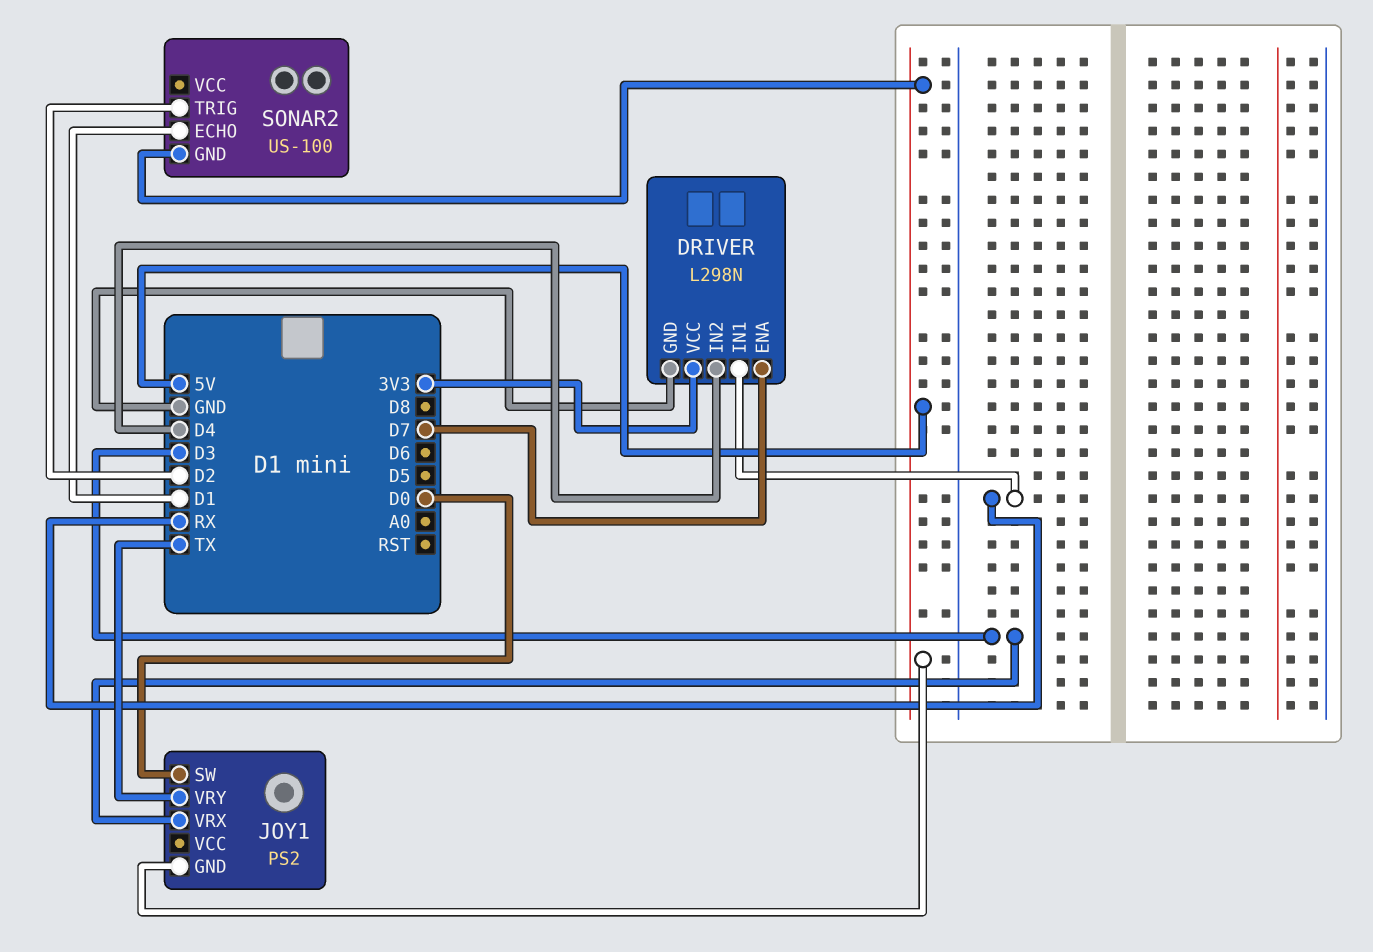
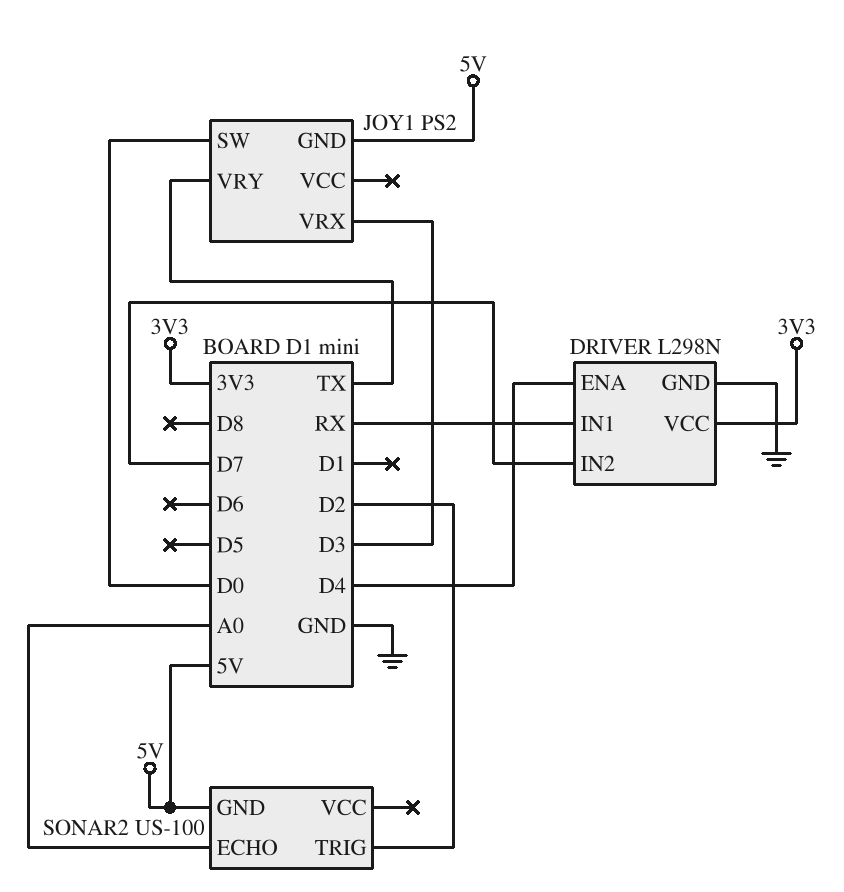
DRIVER pin ENA: D7 -> D4
DRIVER pin IN2: D4 -> D7
SONAR2 pin ECHO: D1 -> A0

